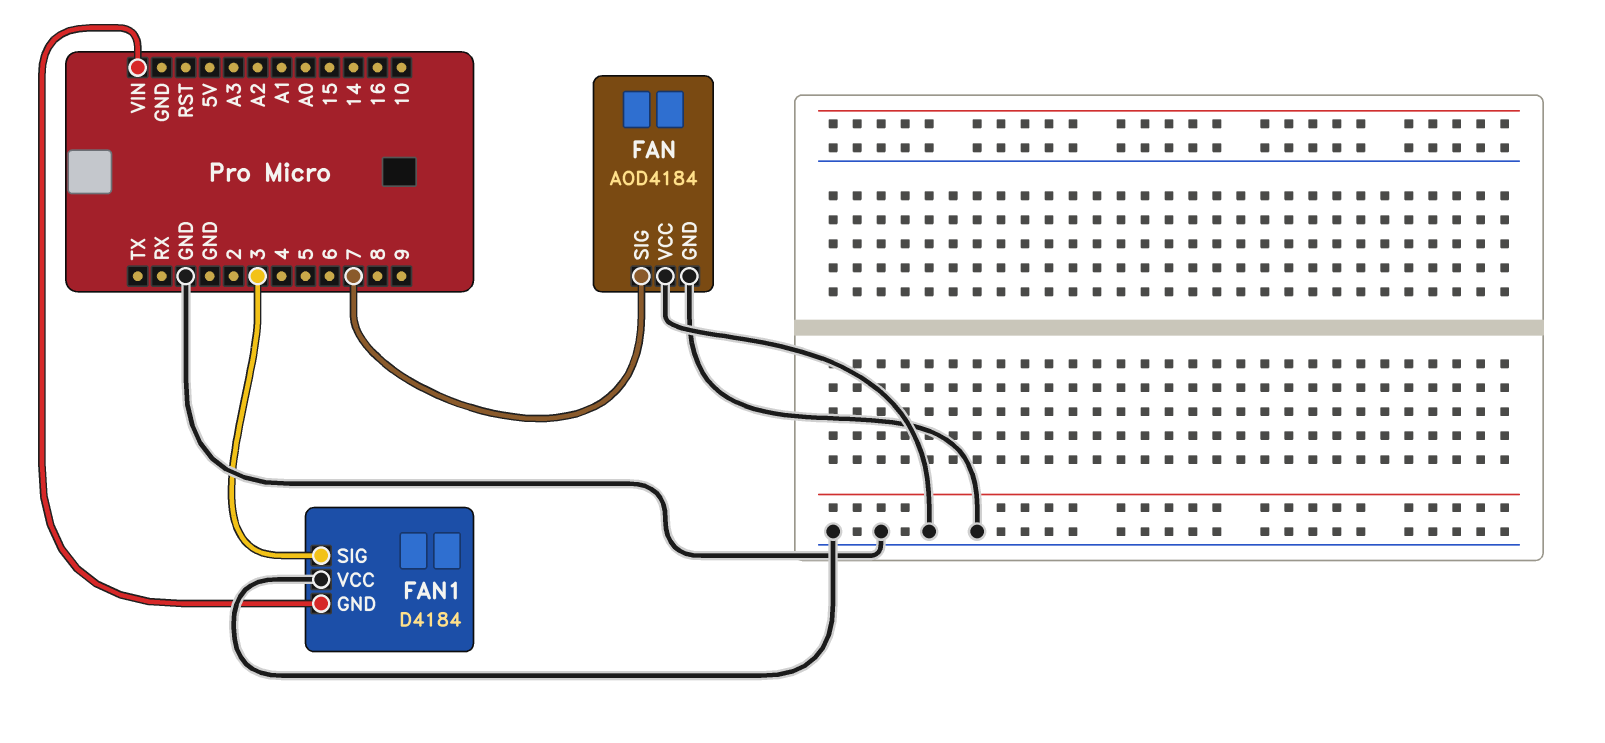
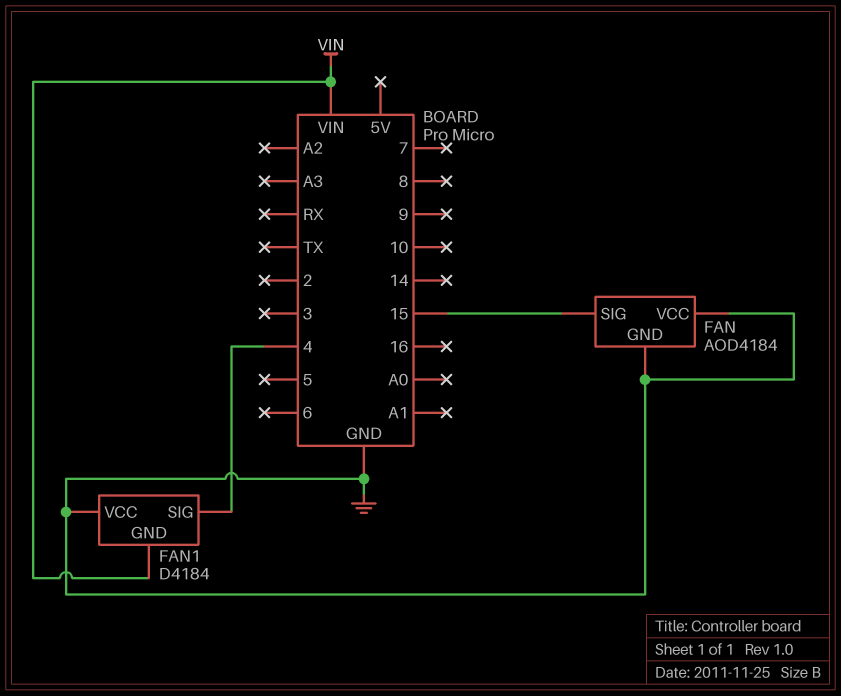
FAN pin SIG: 7 -> 15
FAN1 pin SIG: 3 -> 4

